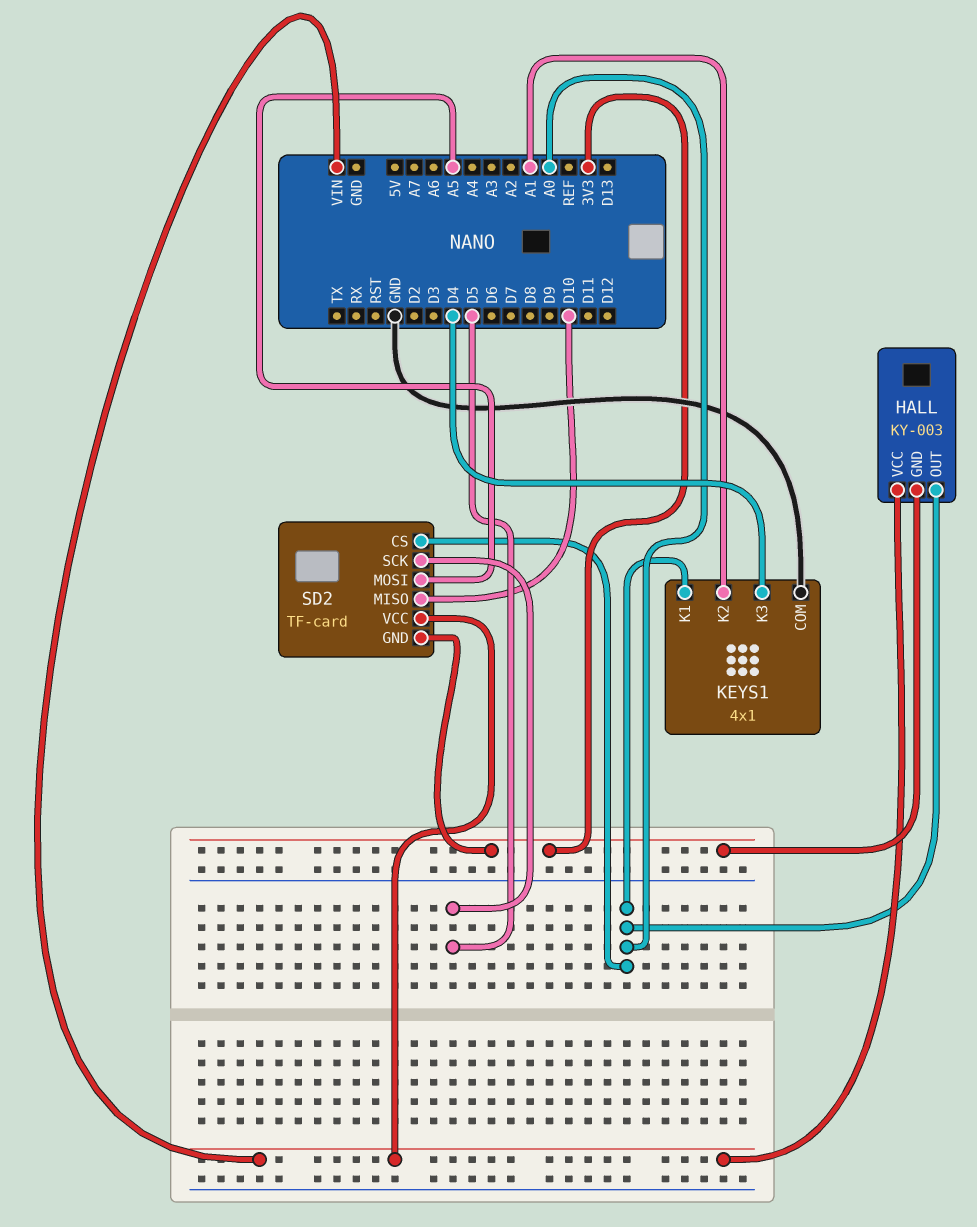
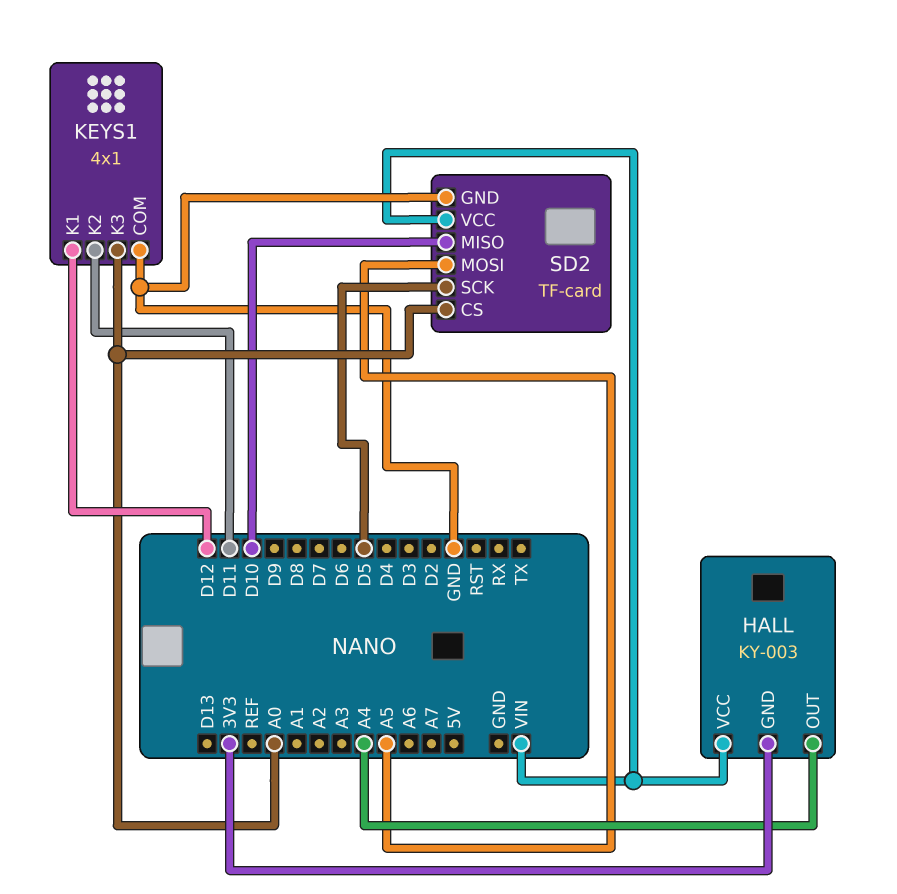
HALL pin OUT: A0 -> A4
KEYS1 pin K1: A0 -> D12
KEYS1 pin K2: A1 -> D11
KEYS1 pin K3: D4 -> A0
SD2 pin GND: 3V3 -> GND

